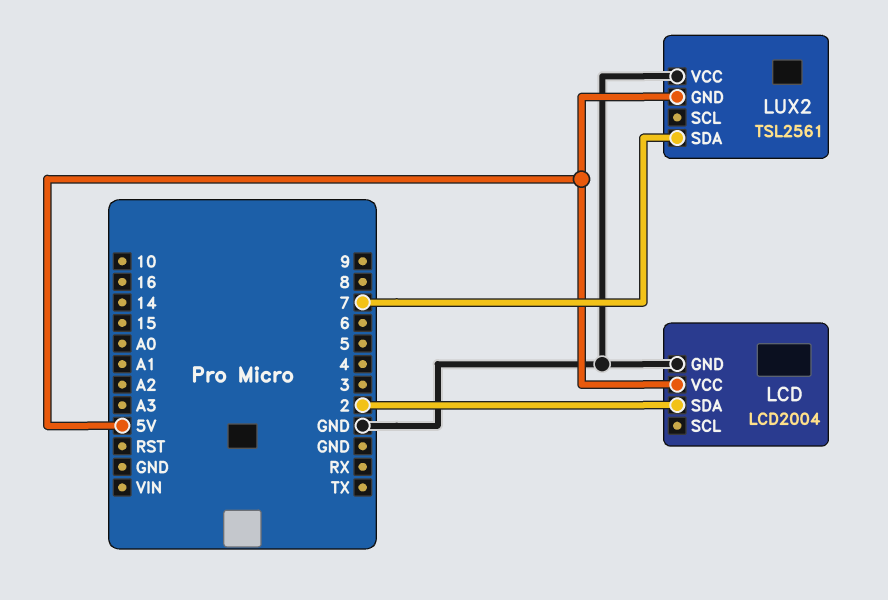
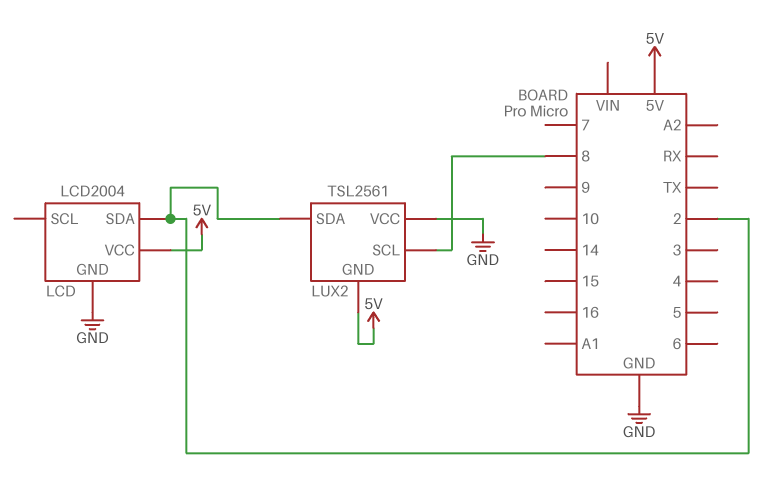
LUX2 pin SCL: none -> 8
LUX2 pin SDA: 7 -> 2

